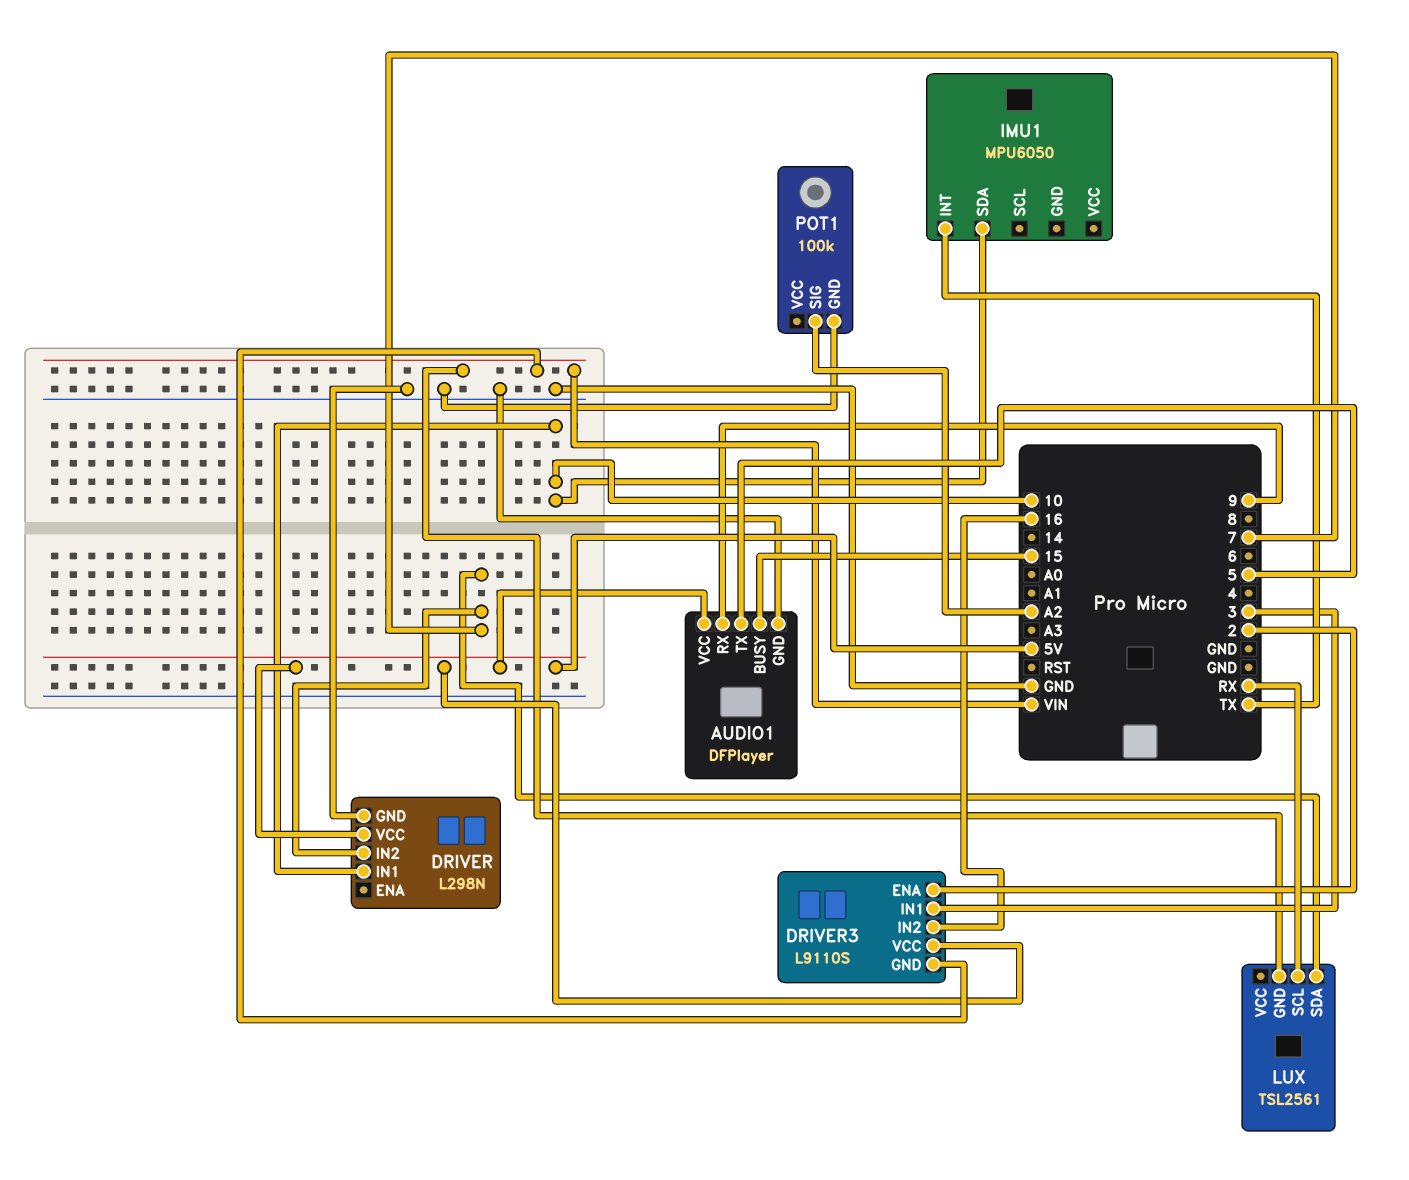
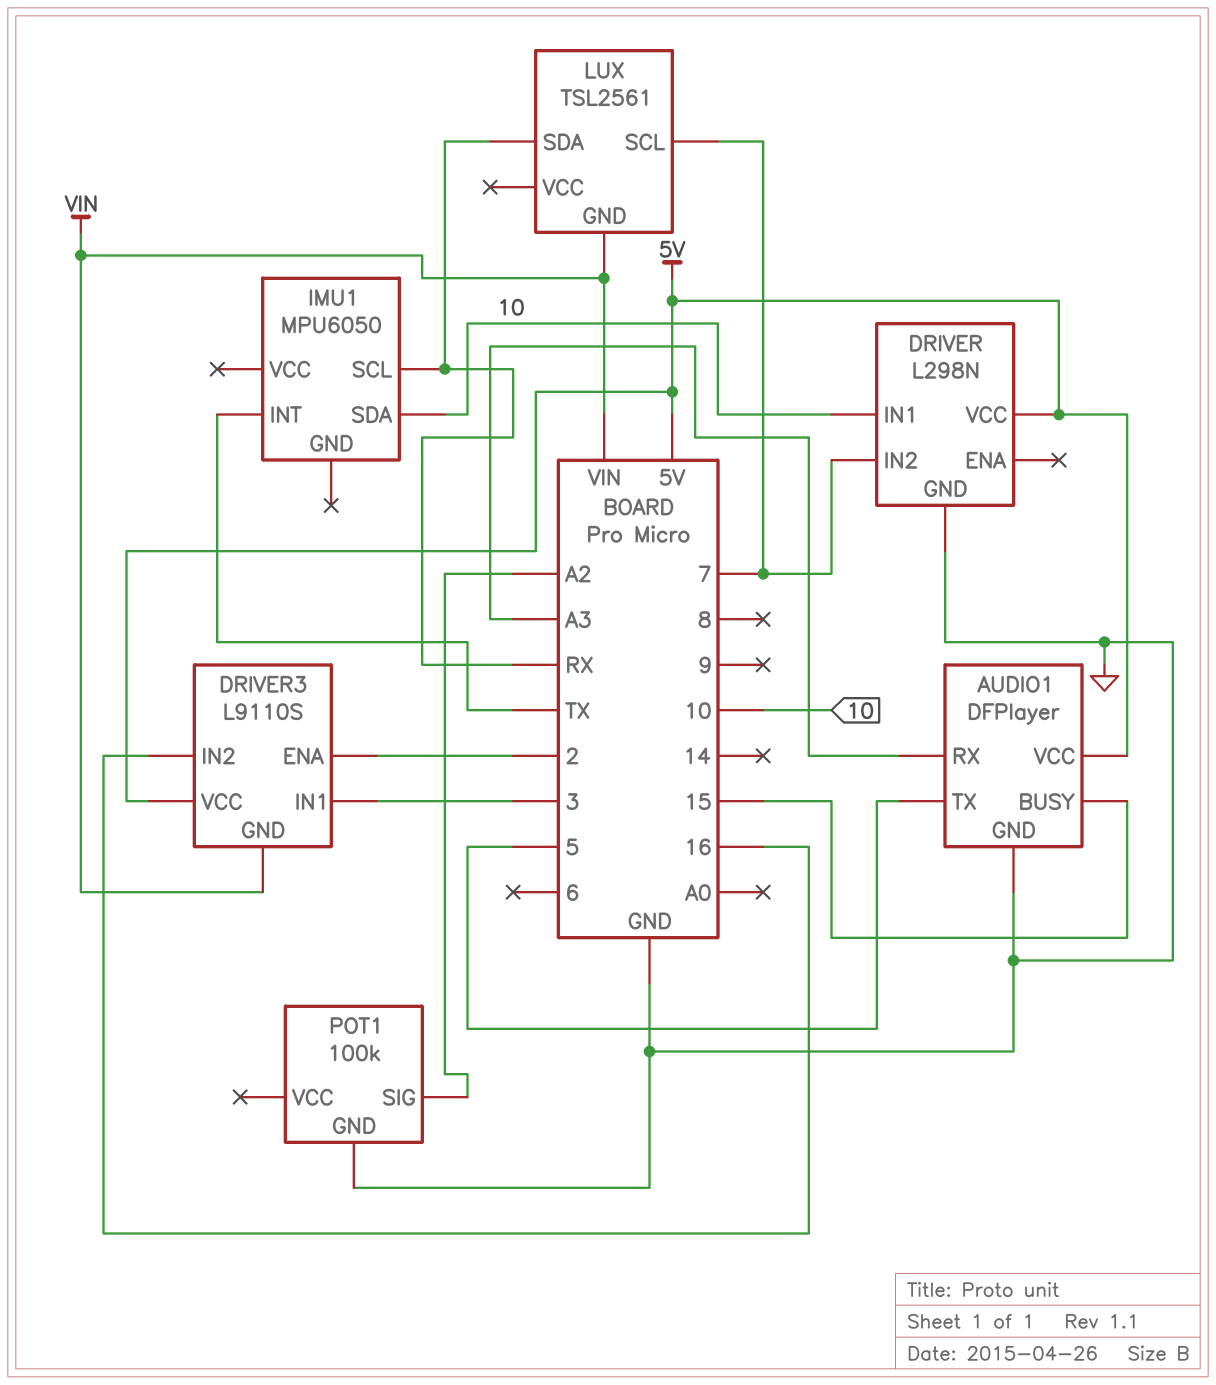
AUDIO1 pin RX: 9 -> A3
IMU1 pin SCL: none -> RX
LUX pin SCL: RX -> 7
LUX pin SDA: 7 -> RX

